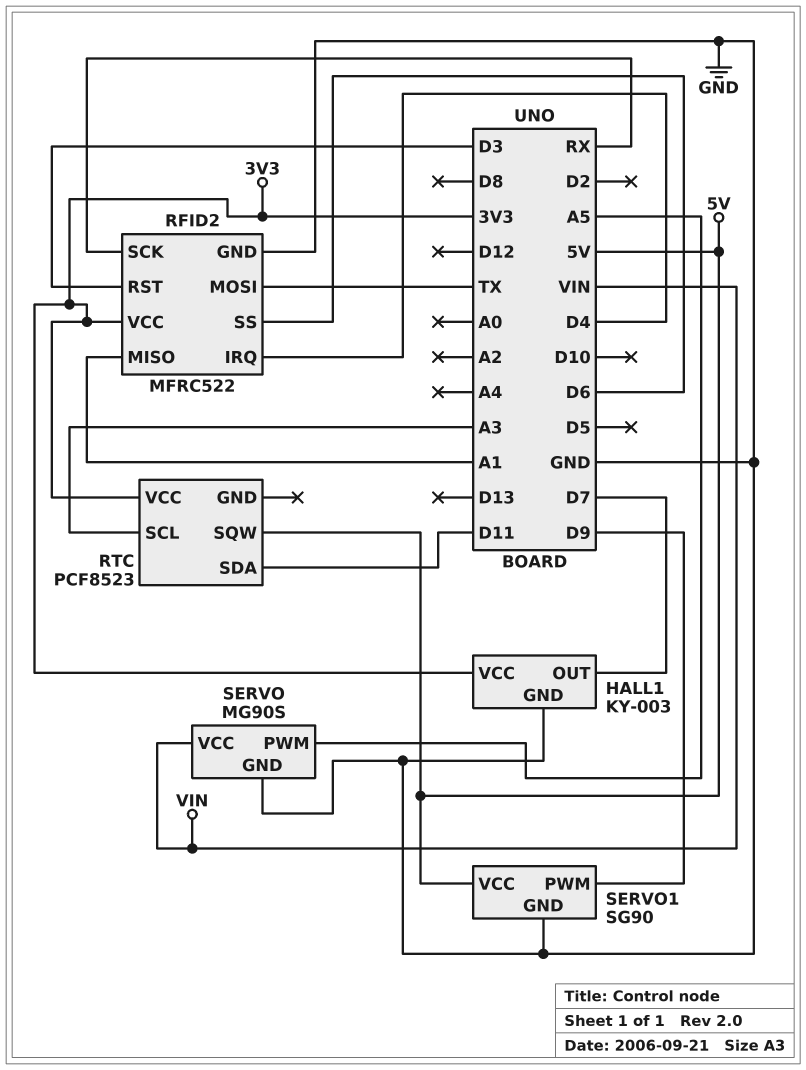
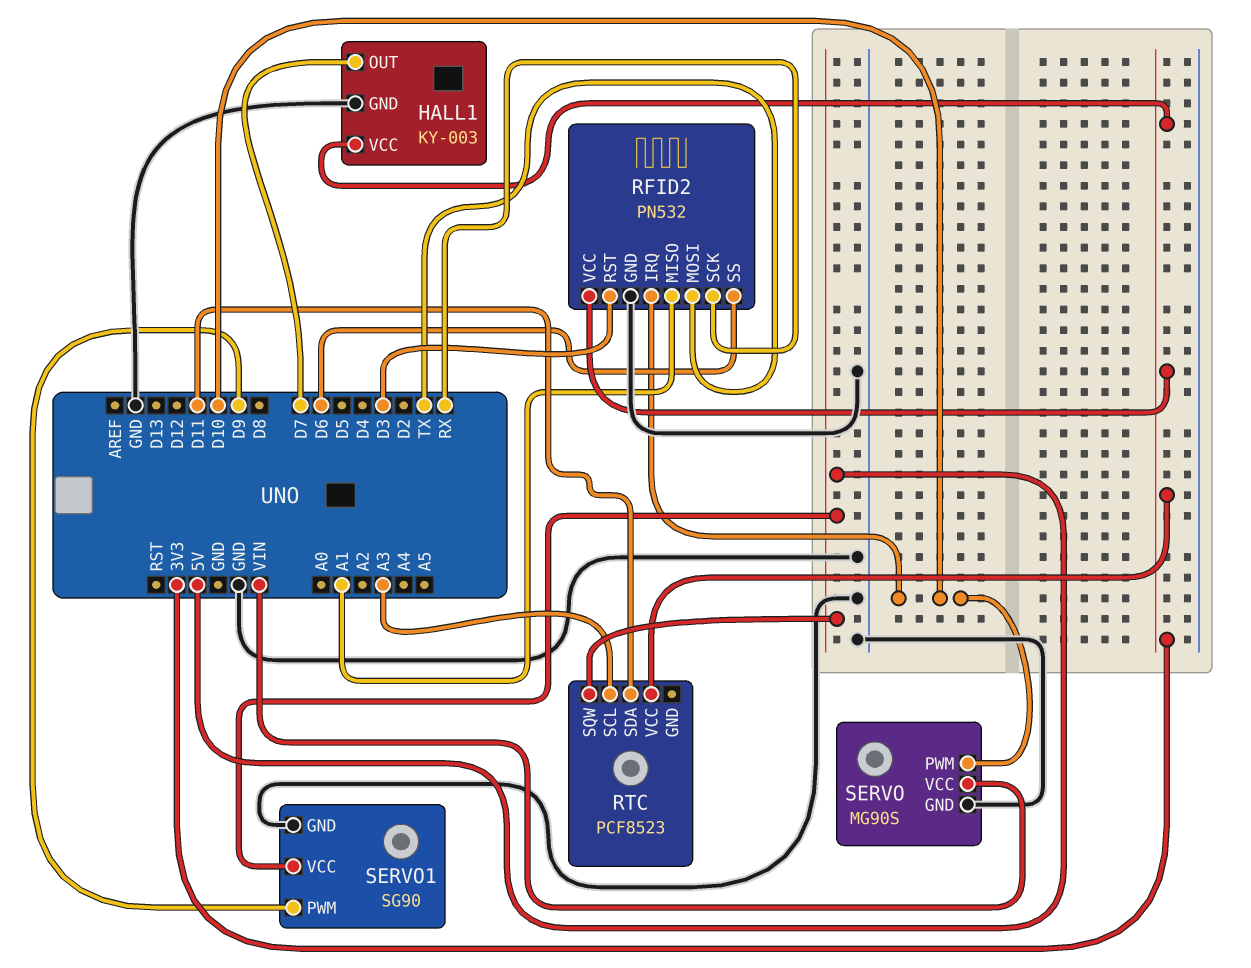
RFID2: MFRC522 -> PN532
RFID2 pin IRQ: D4 -> D10
SERVO pin PWM: A5 -> D10

